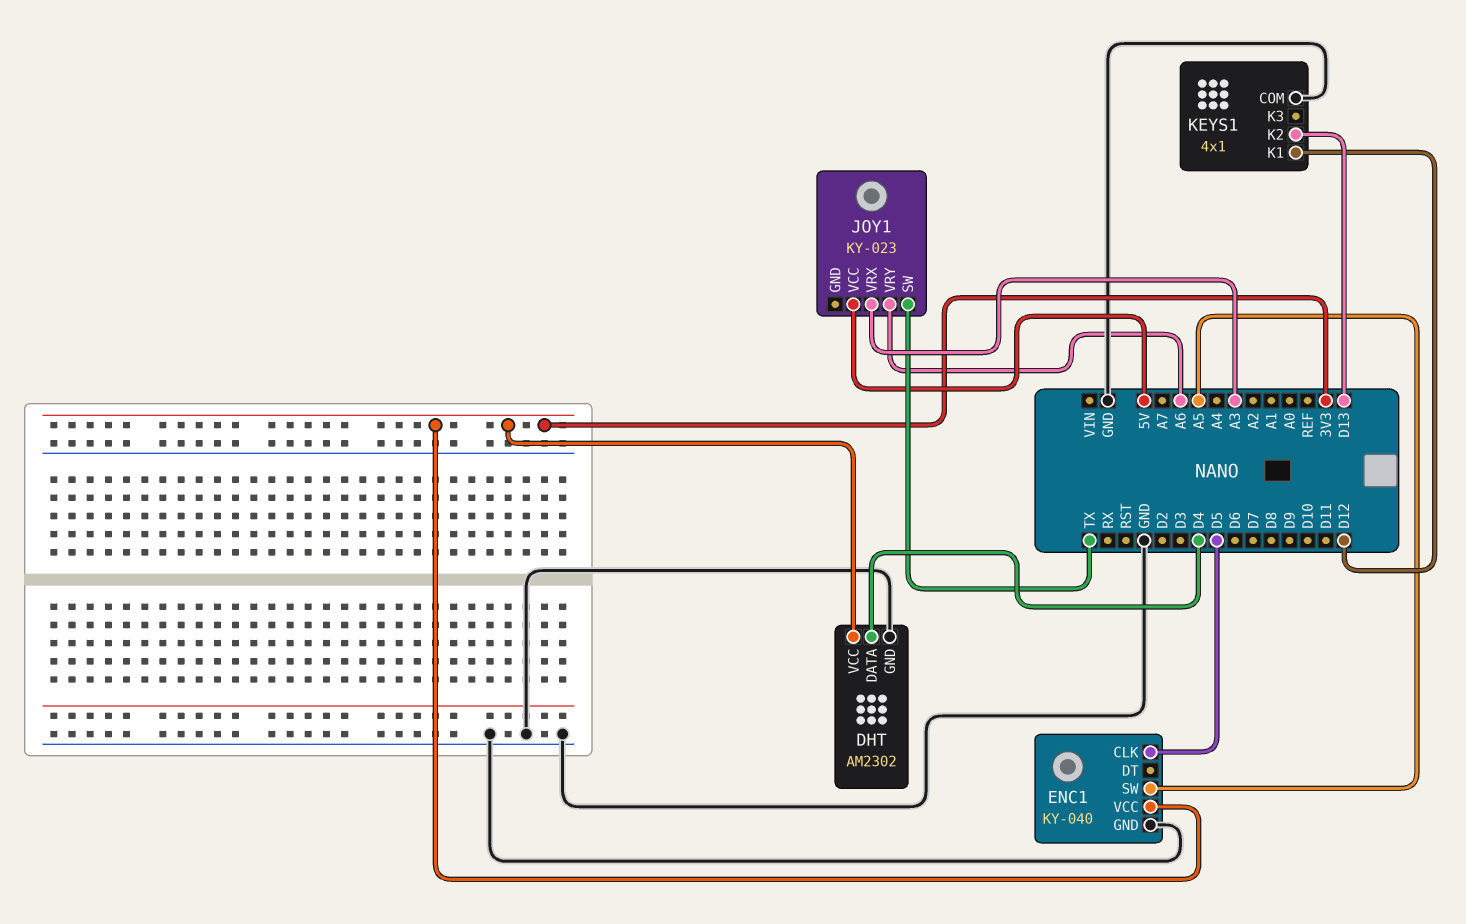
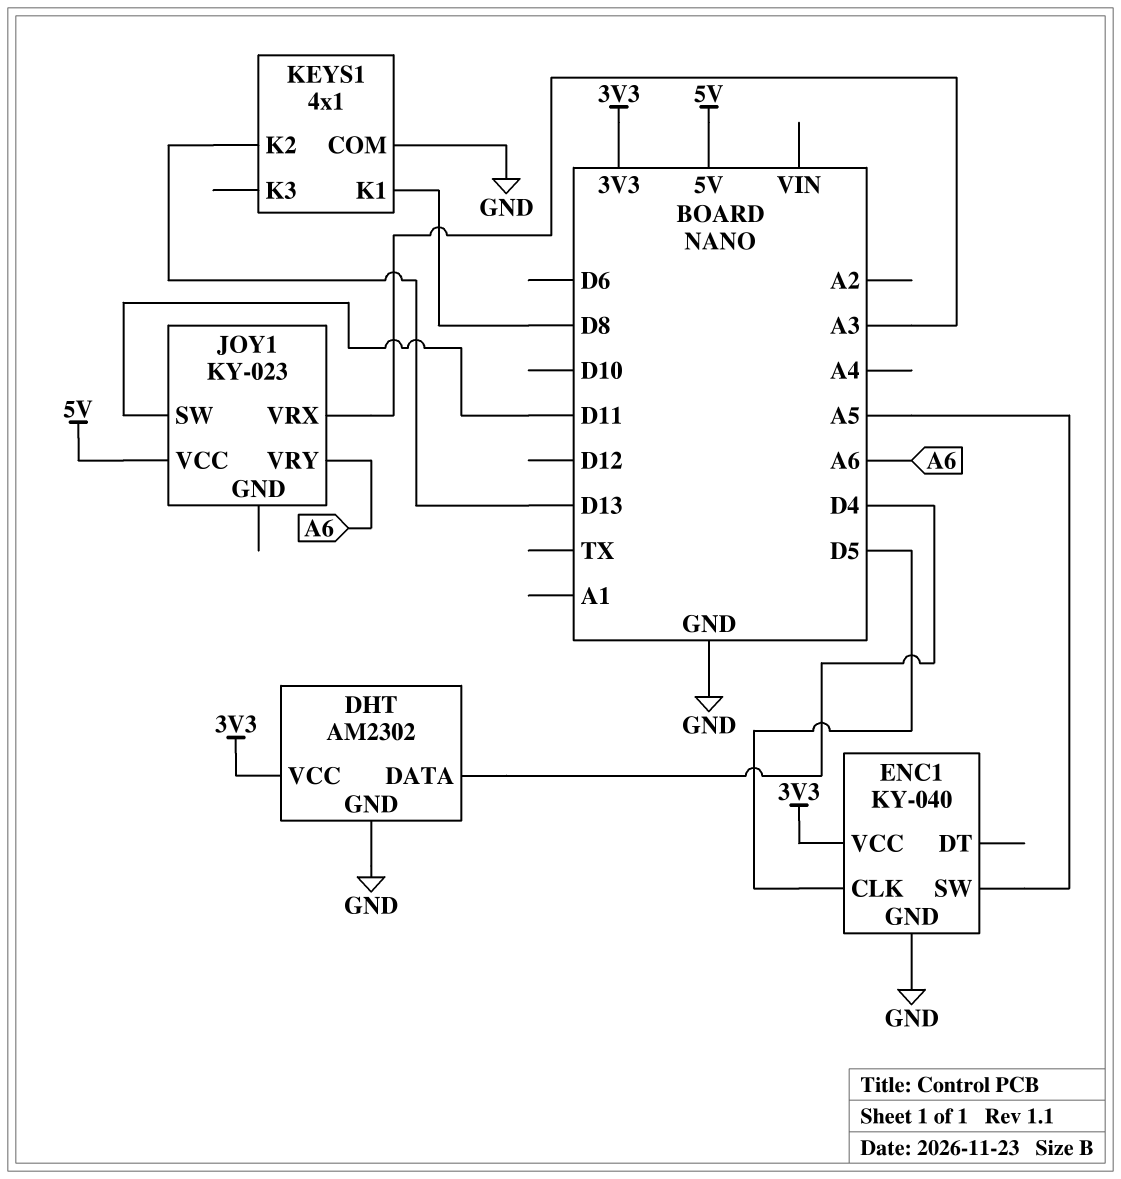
JOY1 pin SW: TX -> D11
KEYS1 pin K1: D12 -> D8

